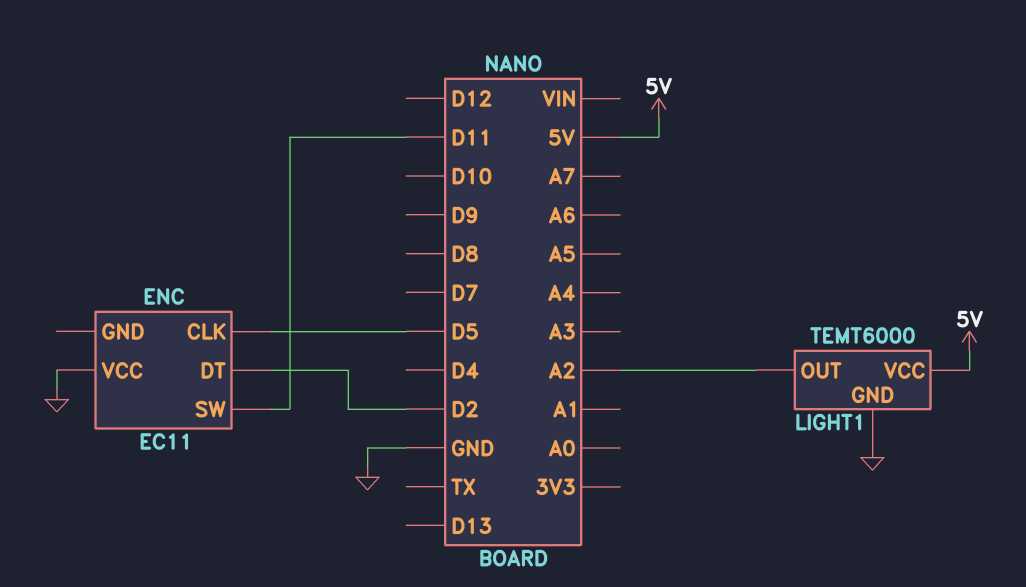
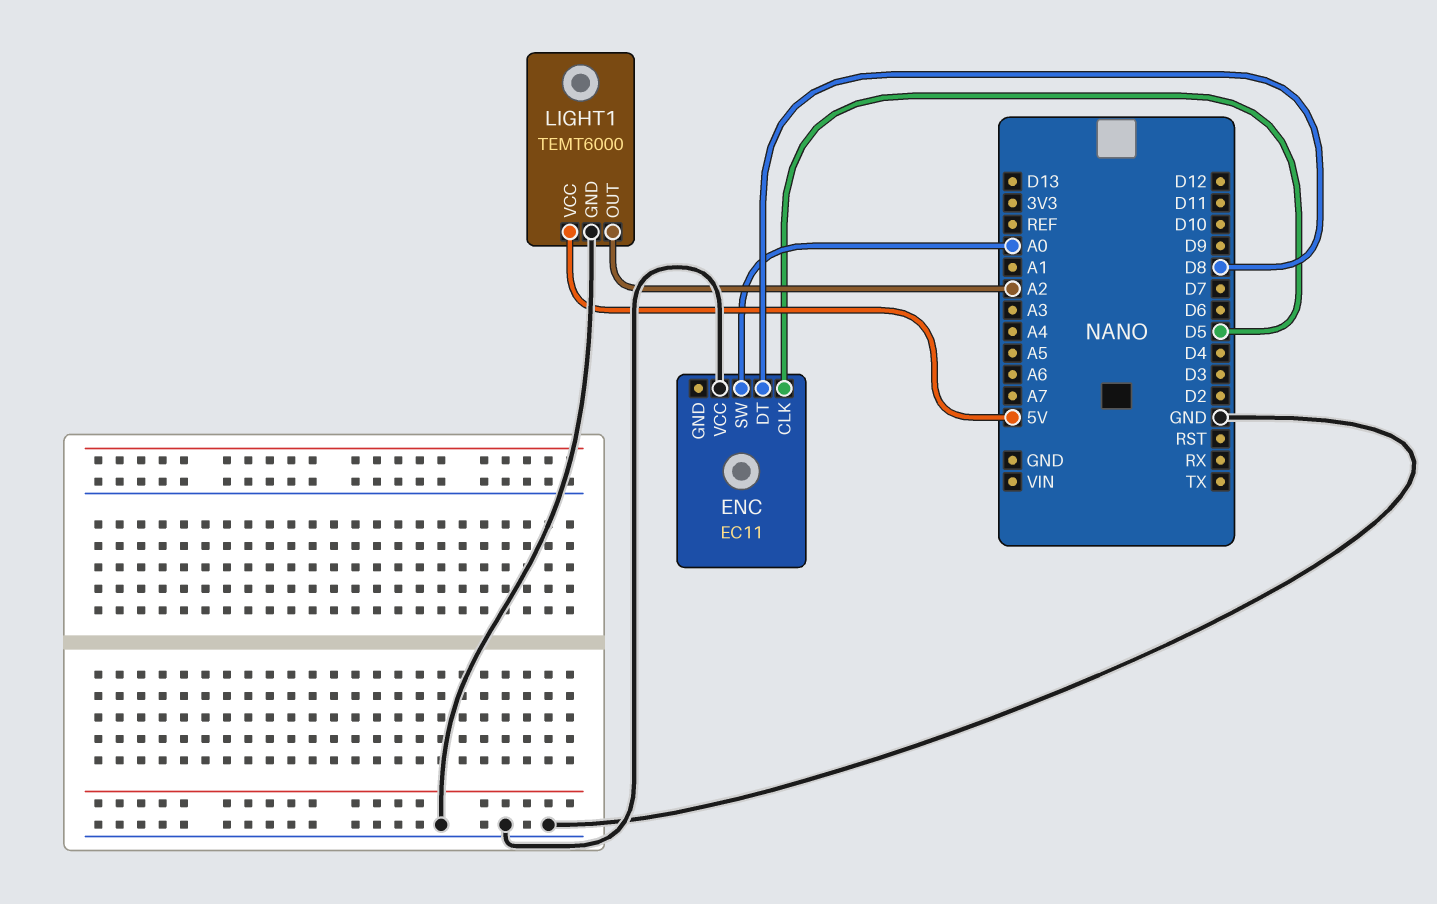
ENC pin DT: D2 -> D8
ENC pin SW: D11 -> A0

